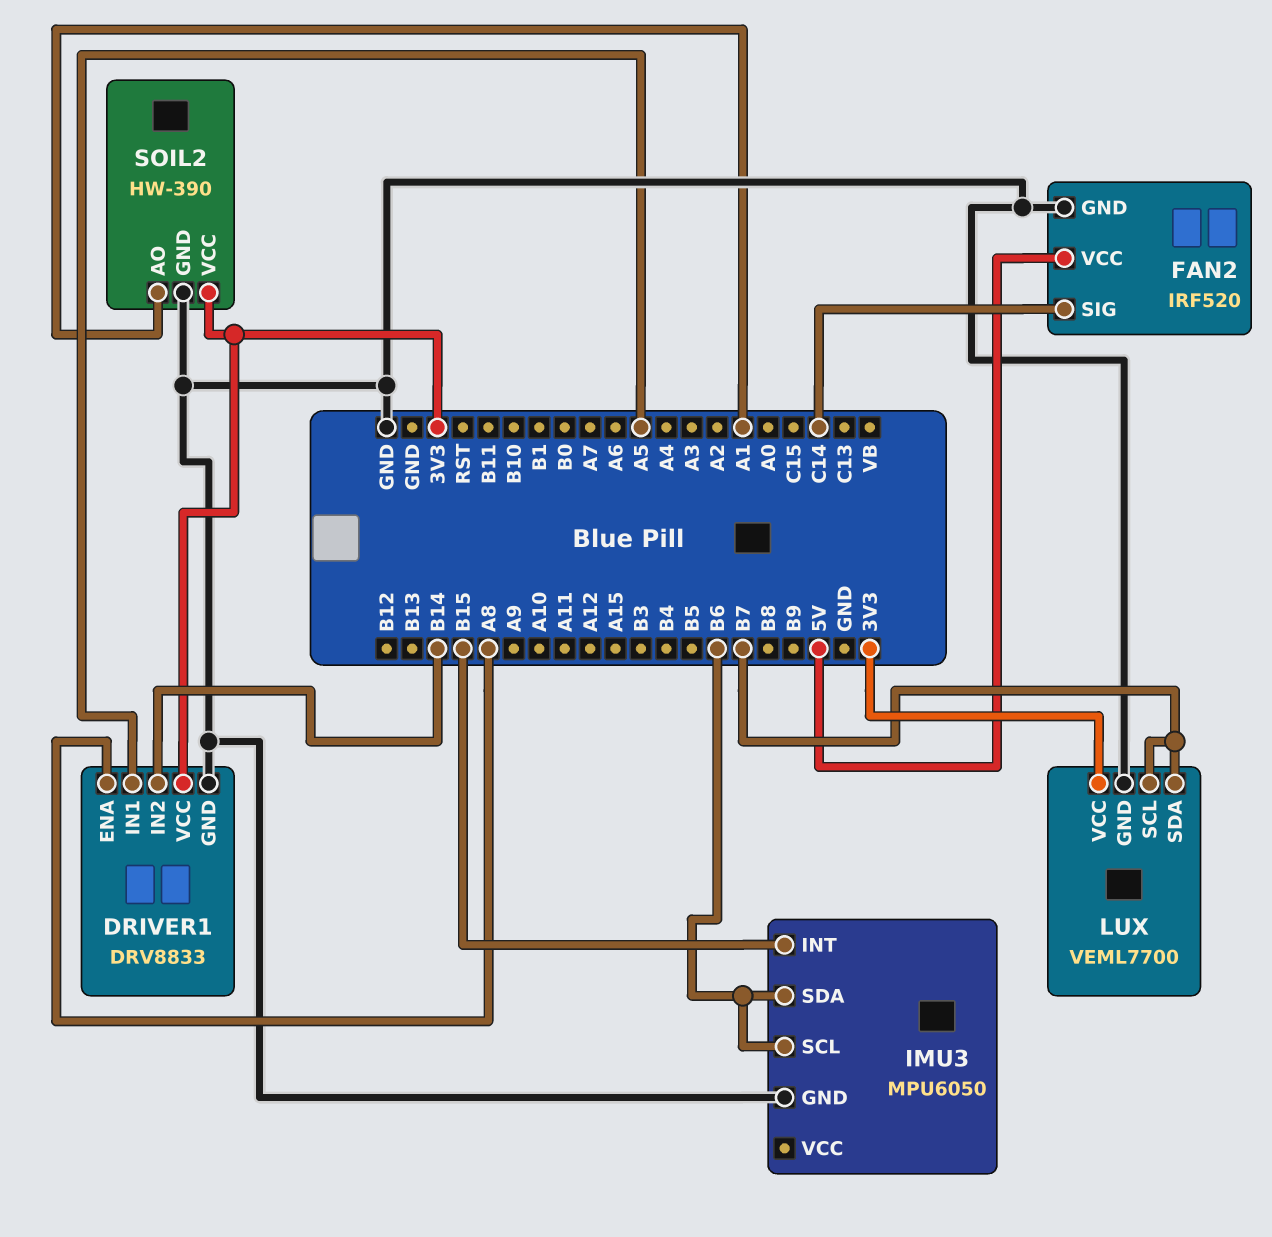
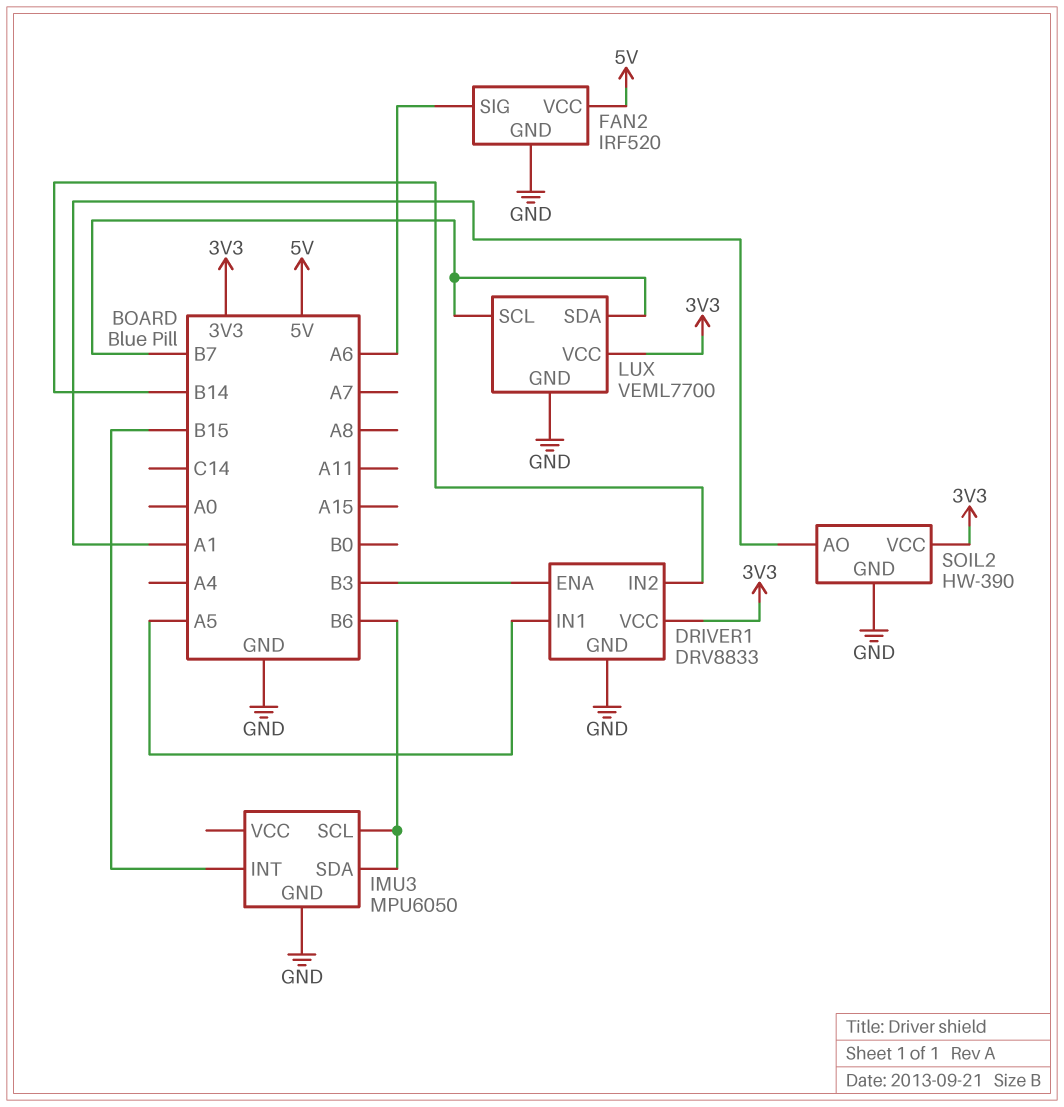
DRIVER1 pin ENA: A8 -> B3
FAN2 pin SIG: C14 -> A6

